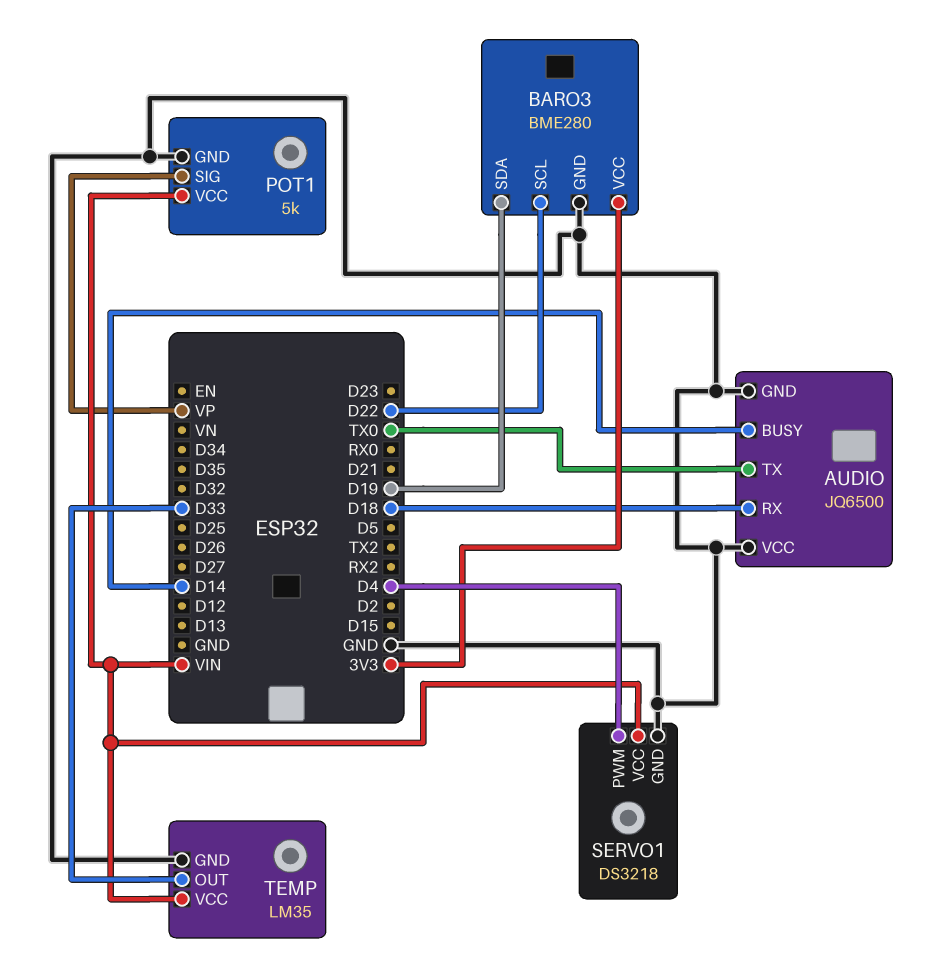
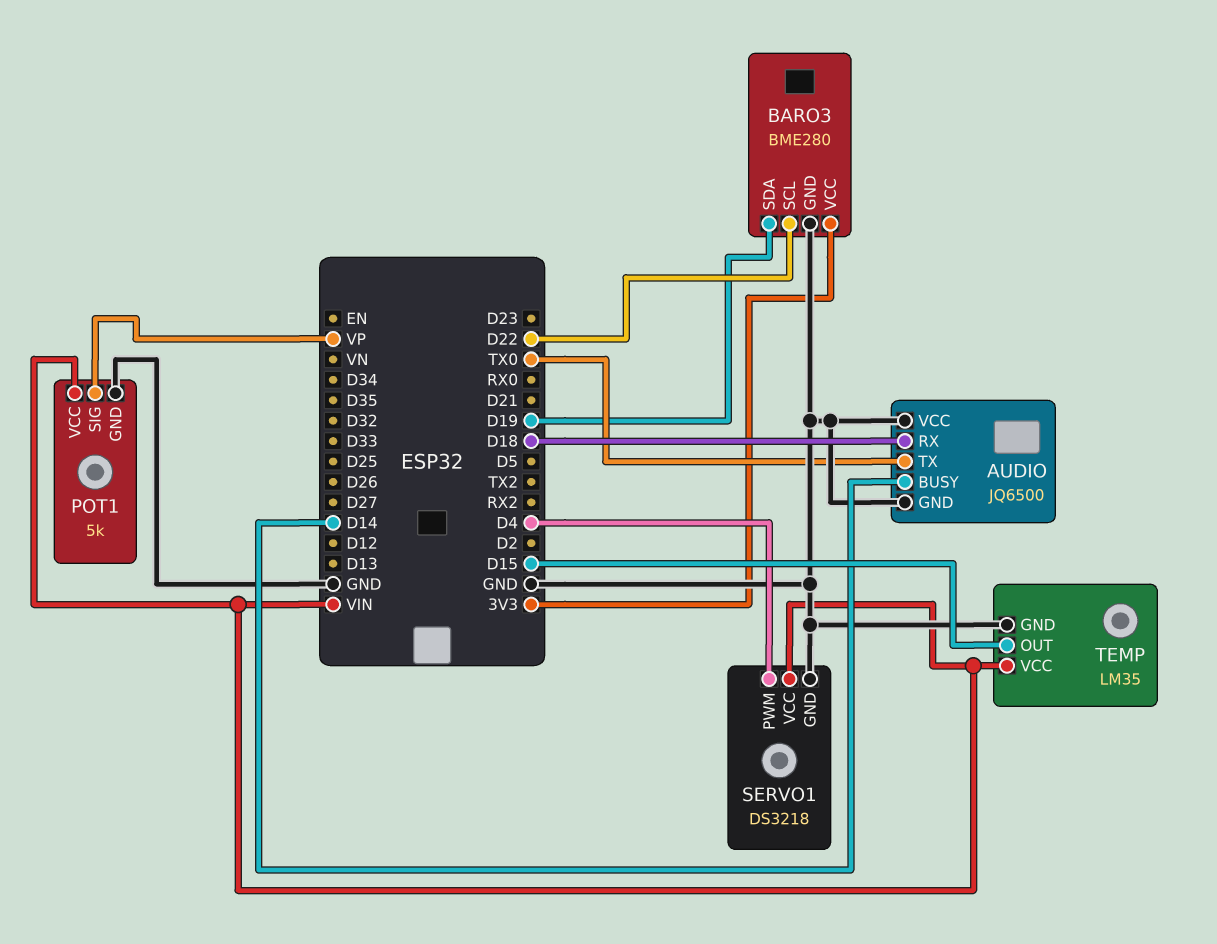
TEMP pin OUT: D33 -> D15

